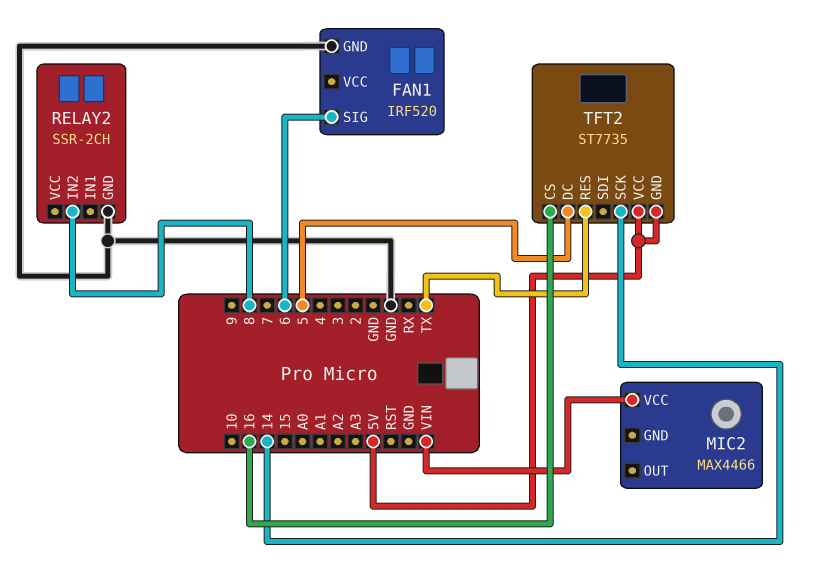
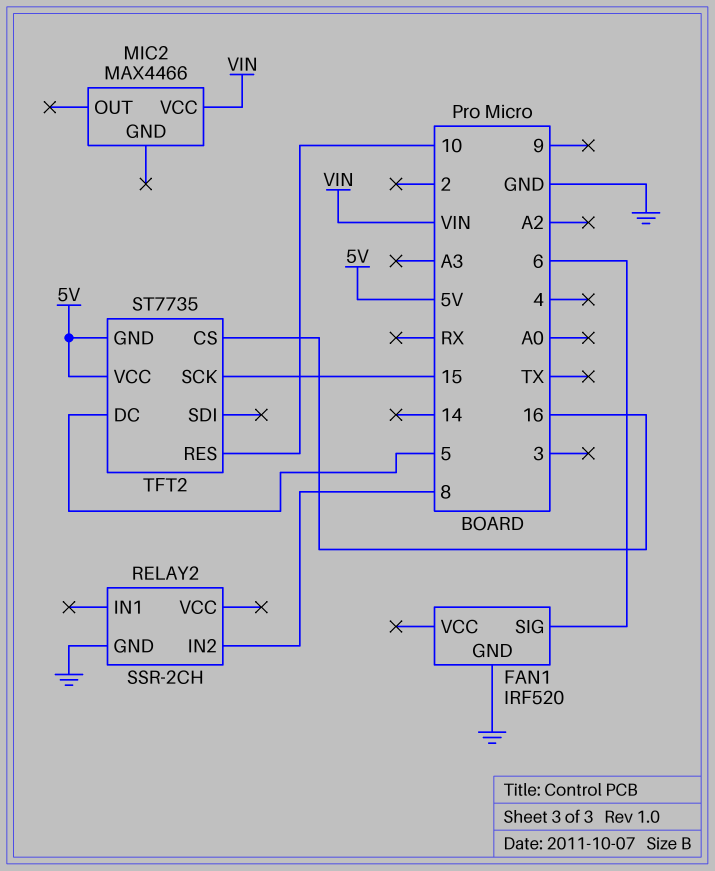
TFT2 pin RES: TX -> 10
TFT2 pin SCK: 14 -> 15

